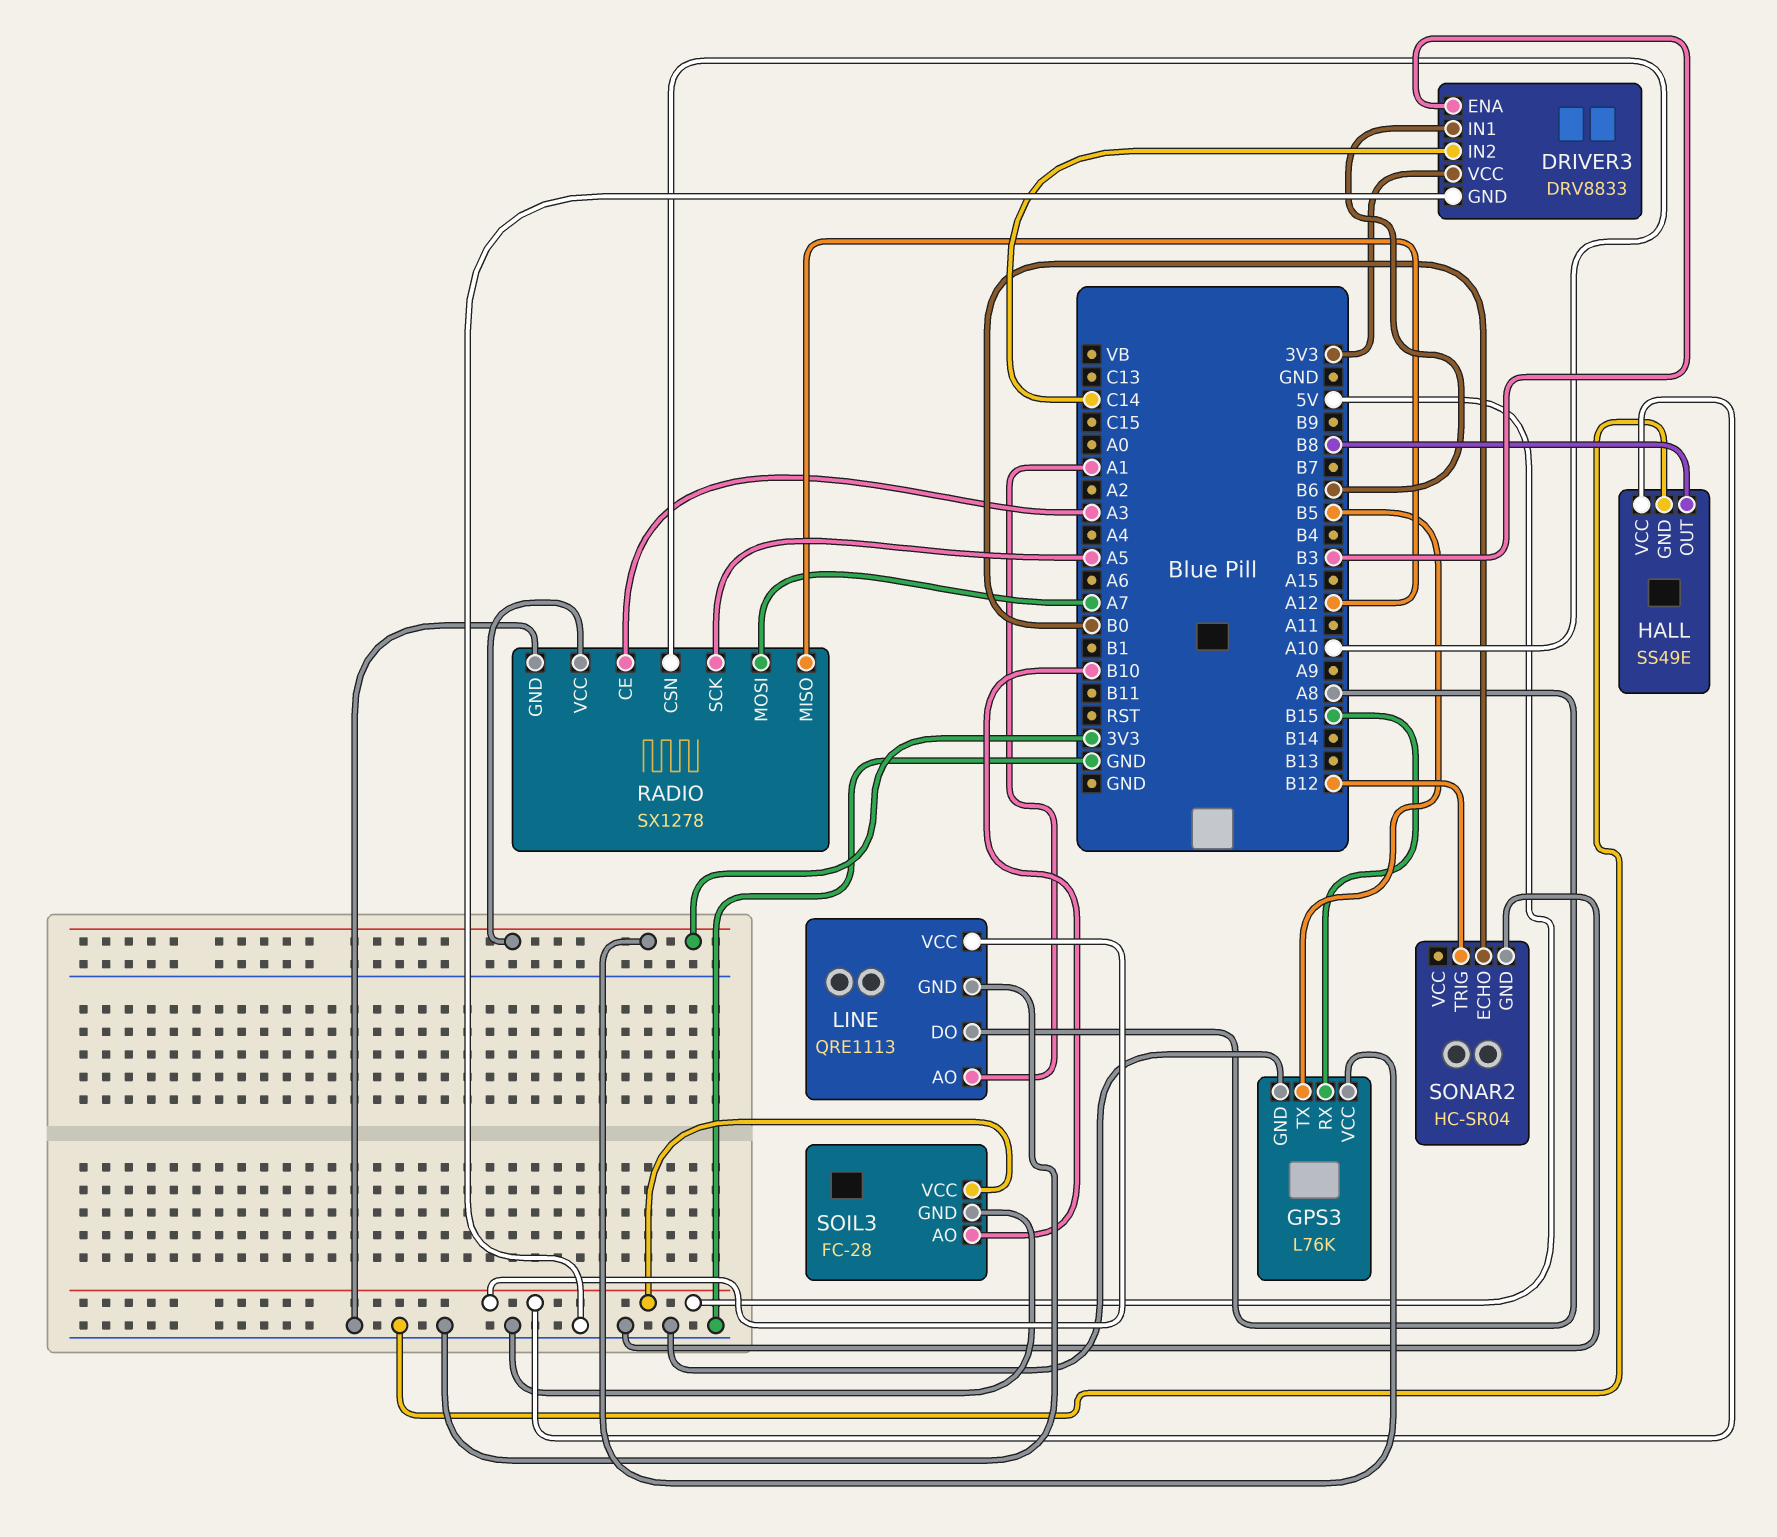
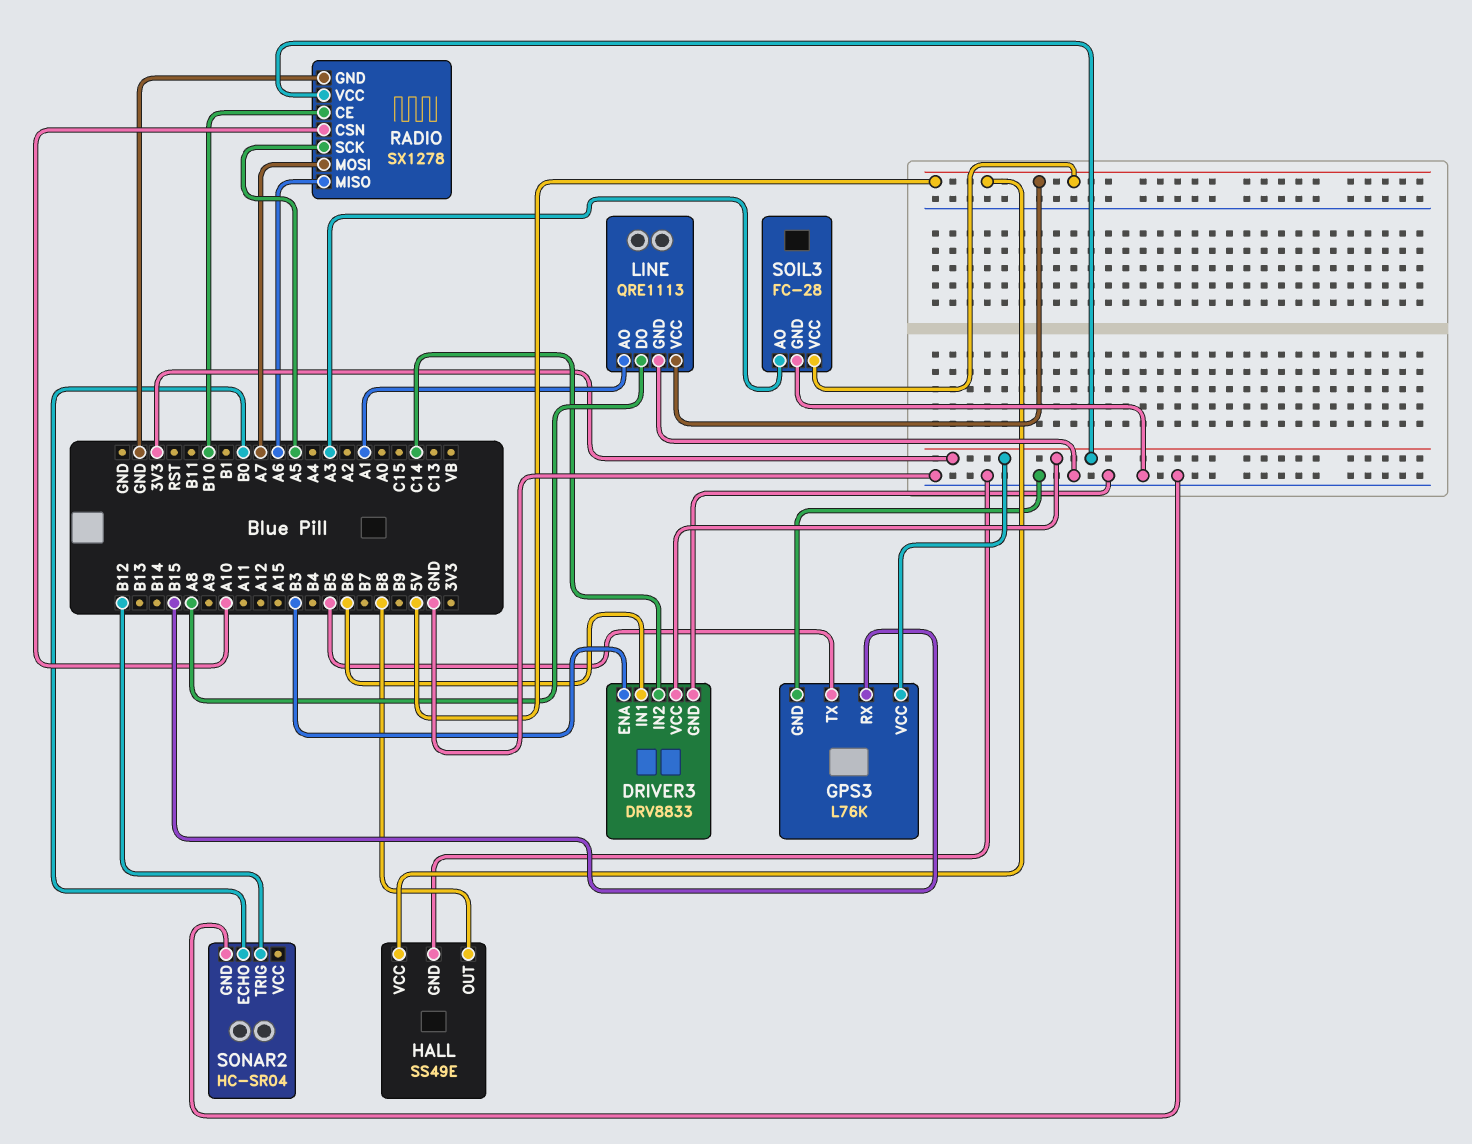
RADIO pin CE: A3 -> B10
RADIO pin MISO: A12 -> A6
SOIL3 pin AO: B10 -> A3

